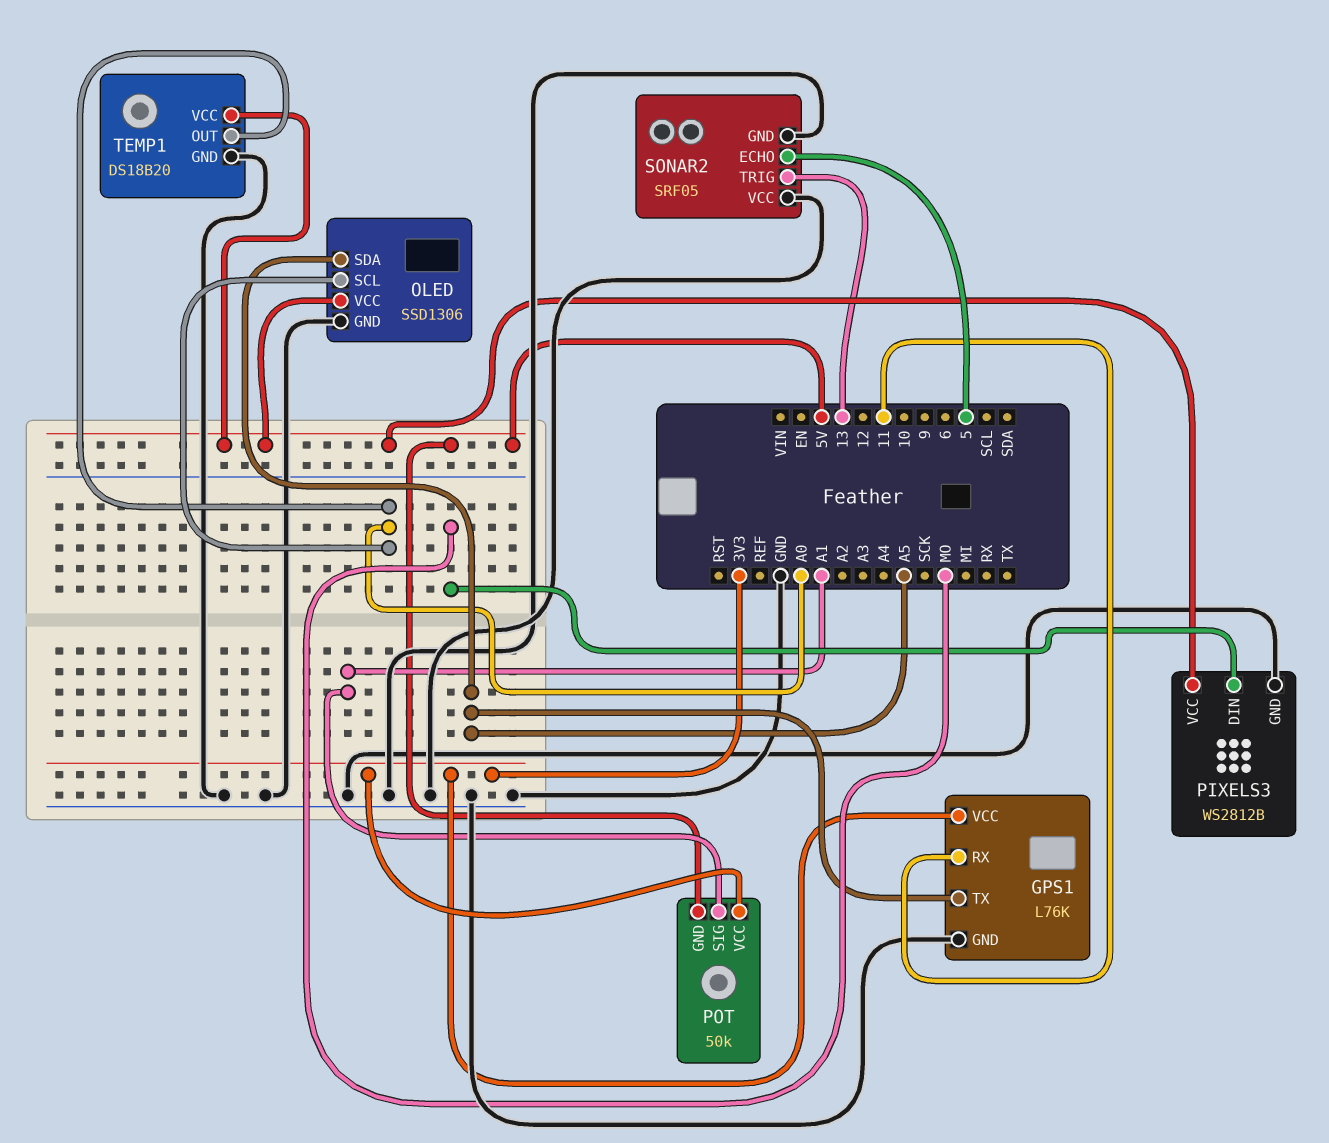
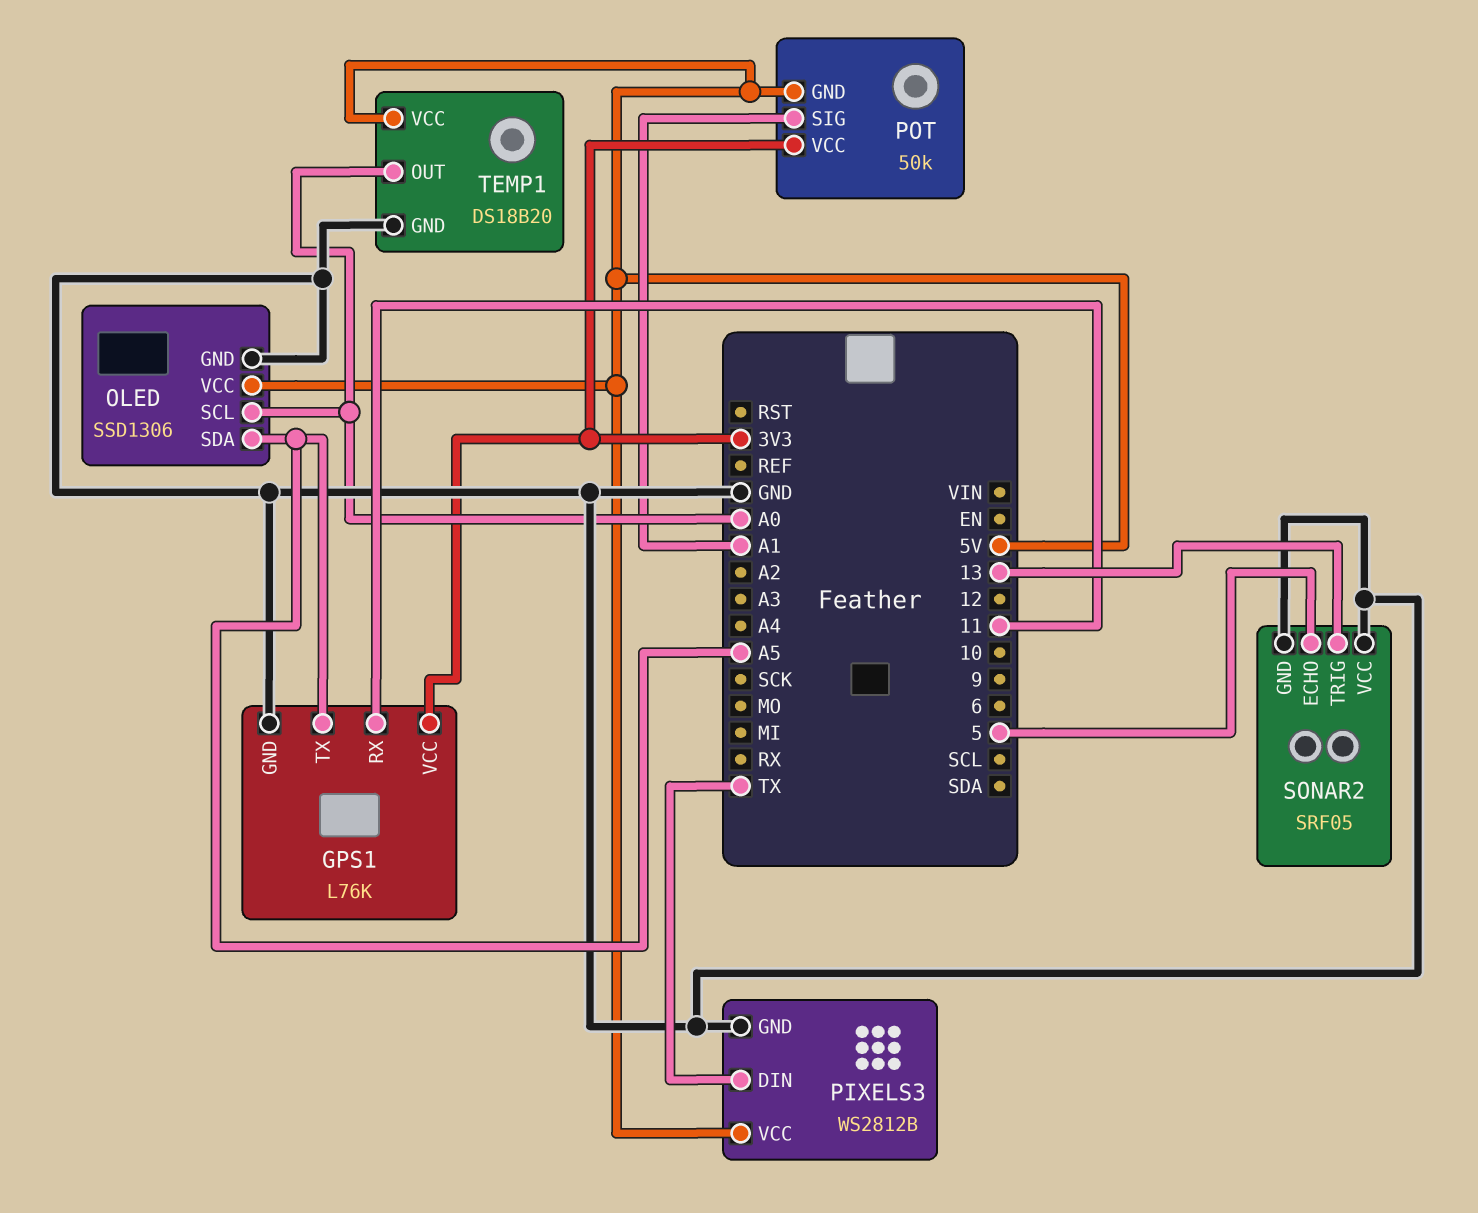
PIXELS3 pin DIN: MO -> TX

